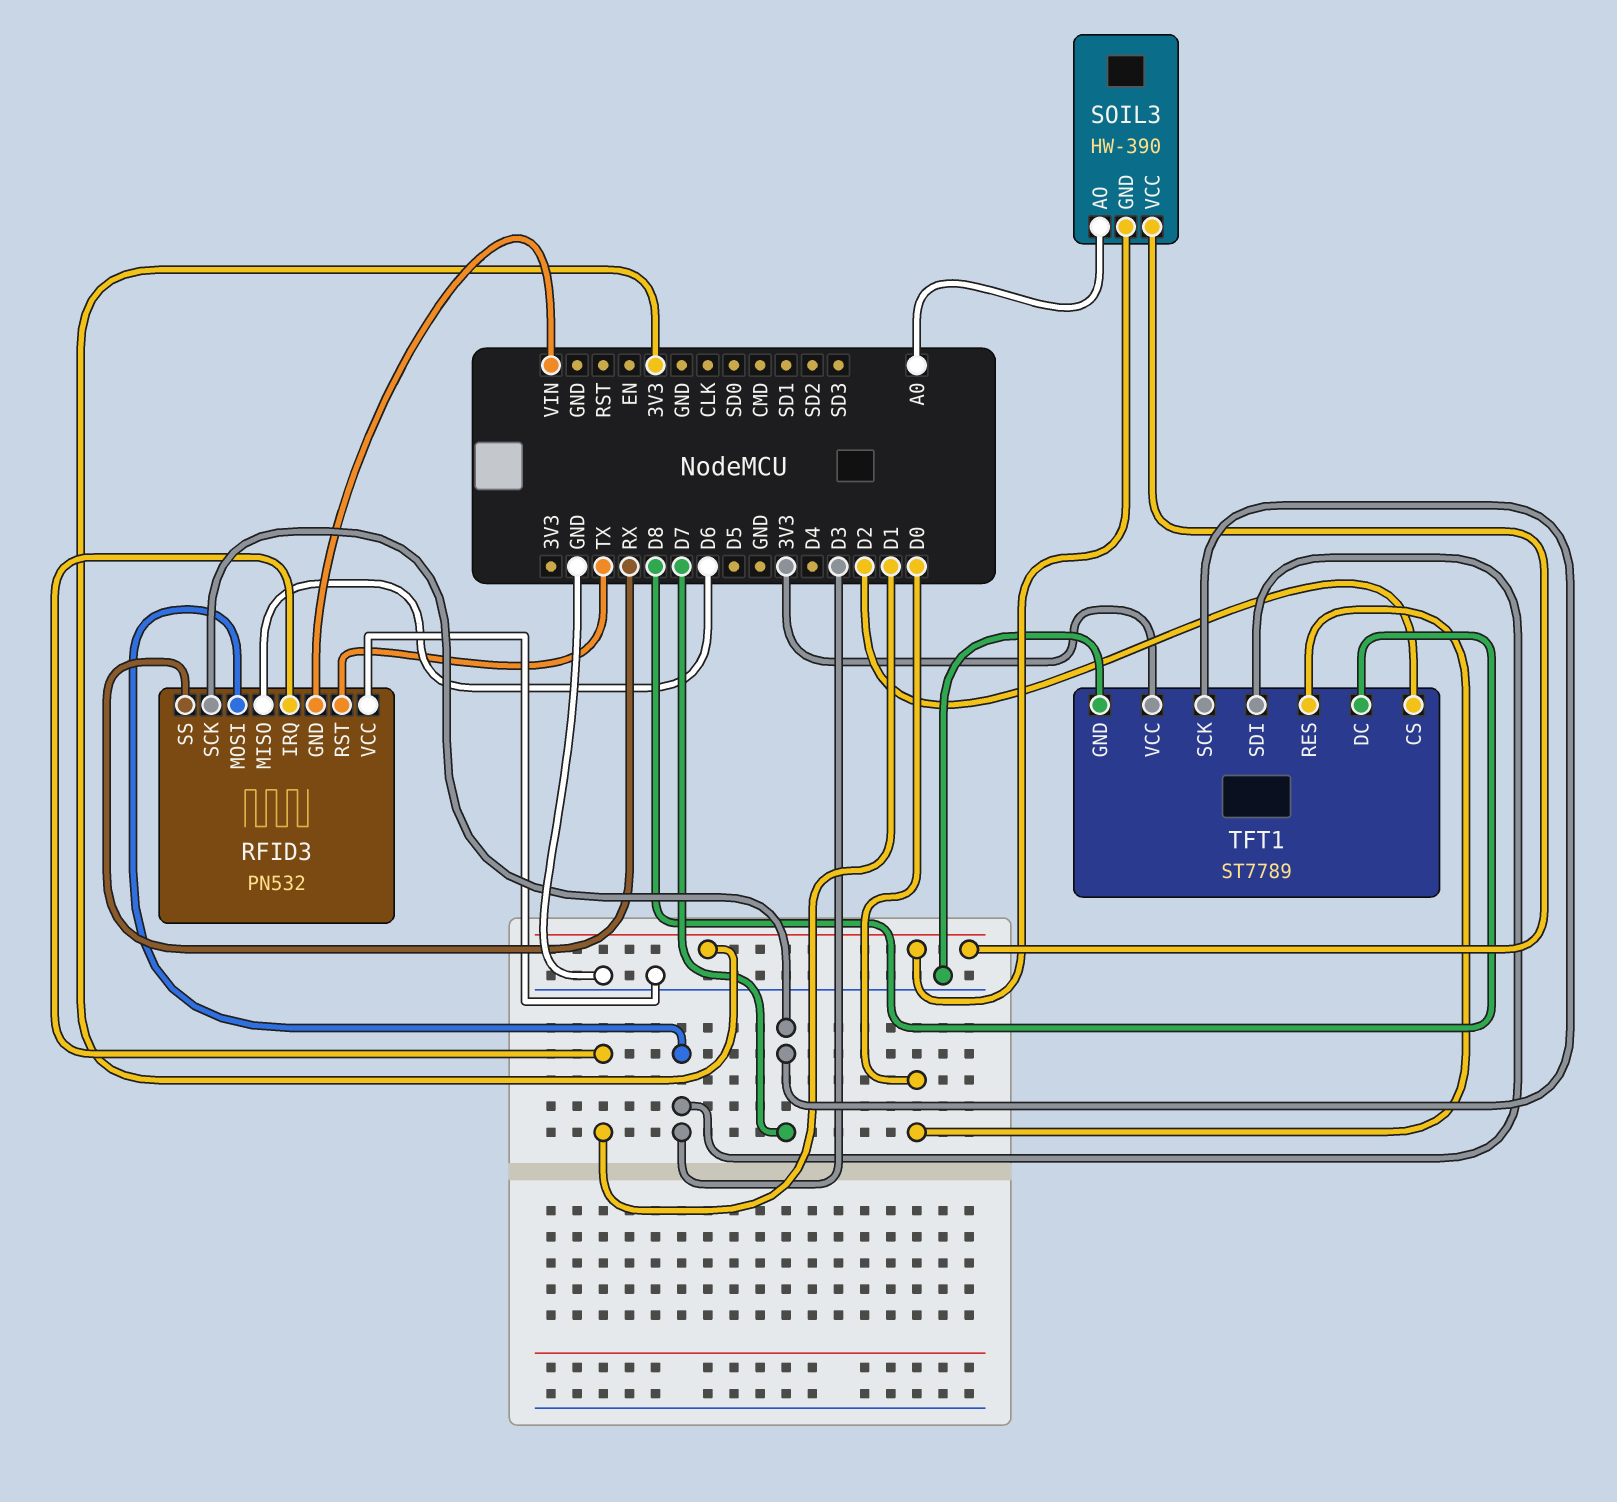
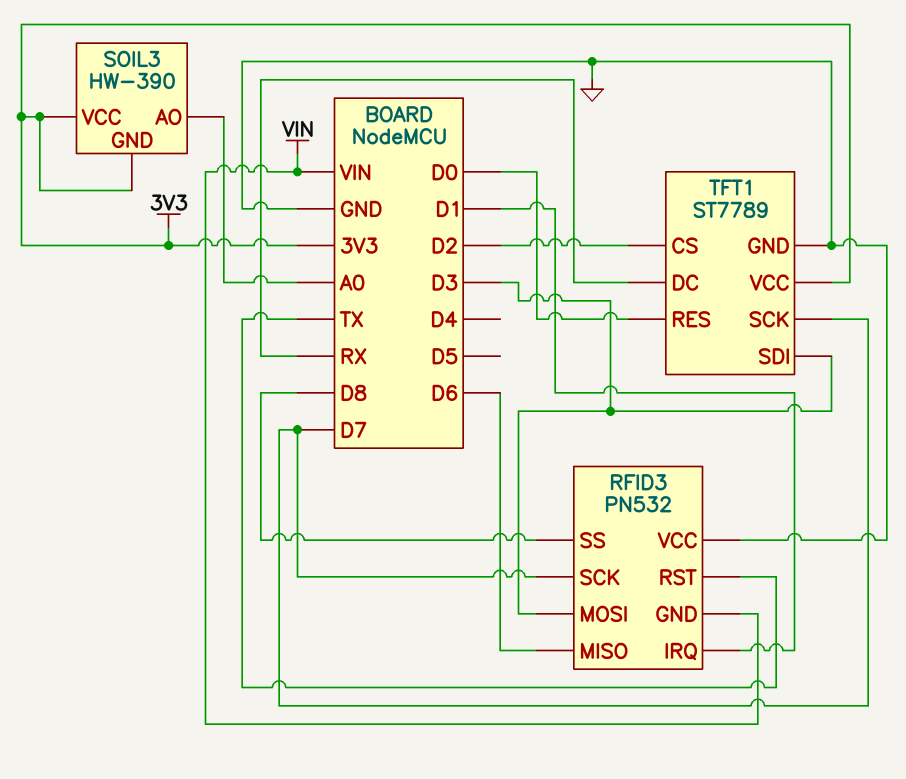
RFID3 pin SS: RX -> D8
TFT1 pin DC: D8 -> RX

